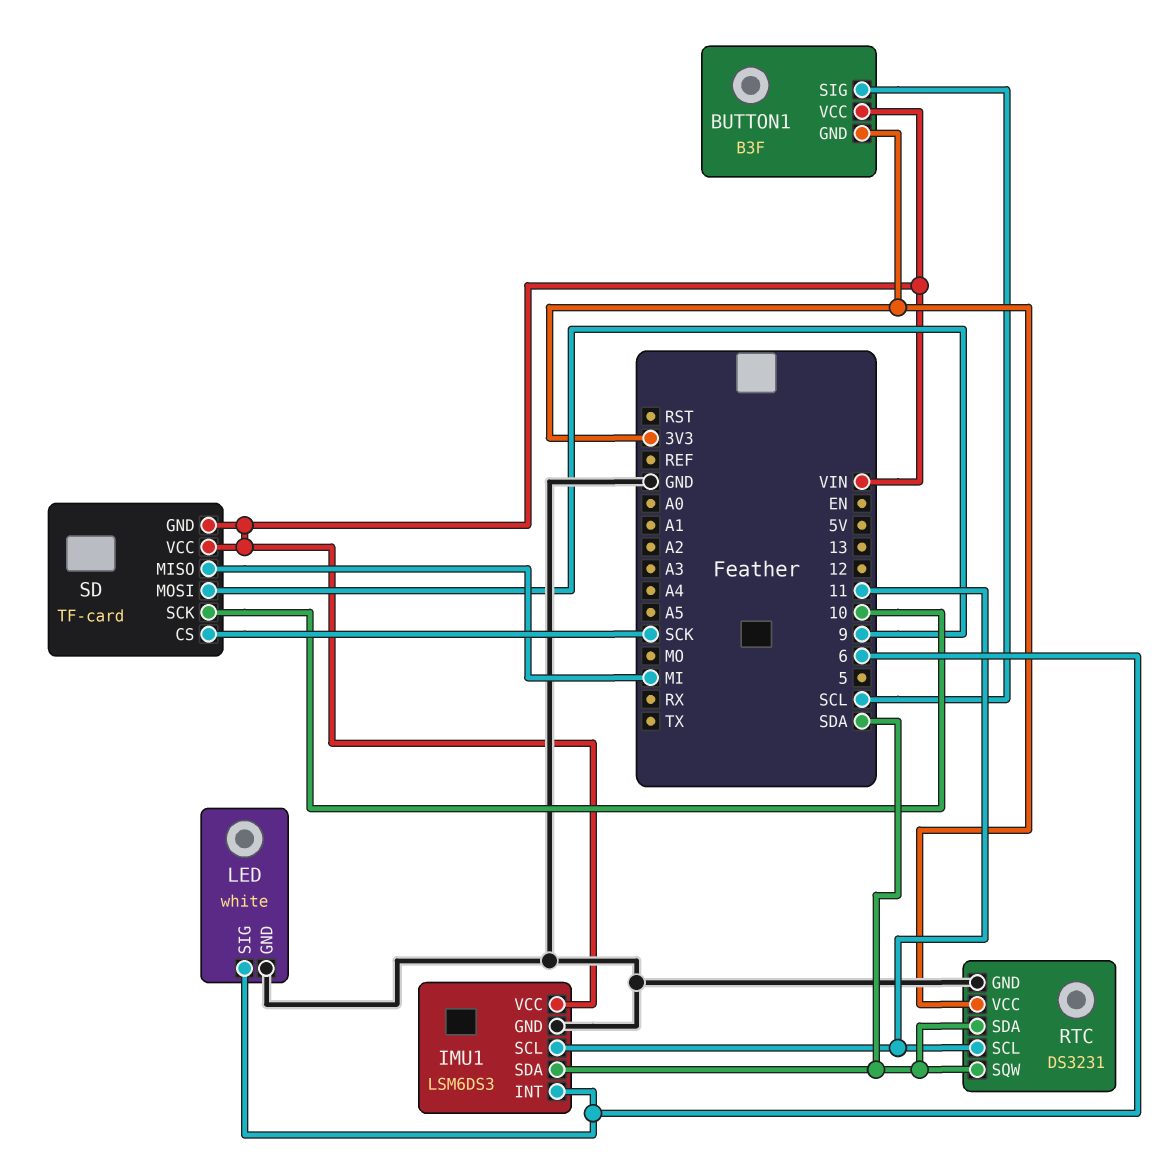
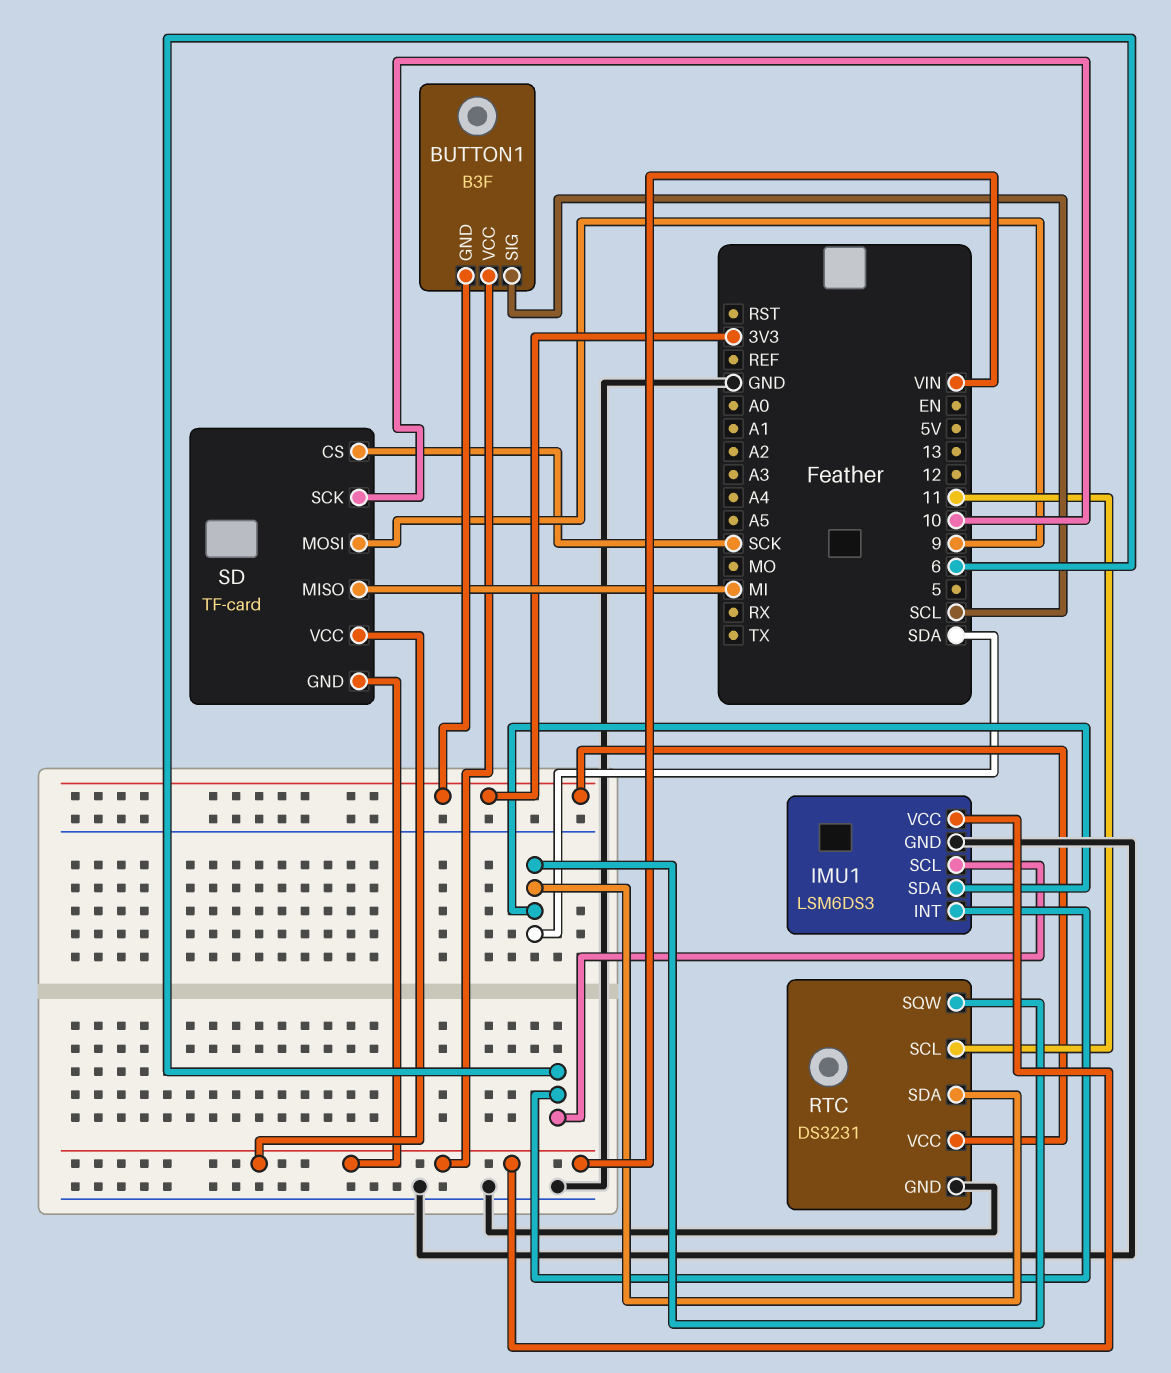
IMU1 pin SCL: 11 -> 6
LED: white -> none
LED pin GND: GND -> none
LED pin SIG: 6 -> none

